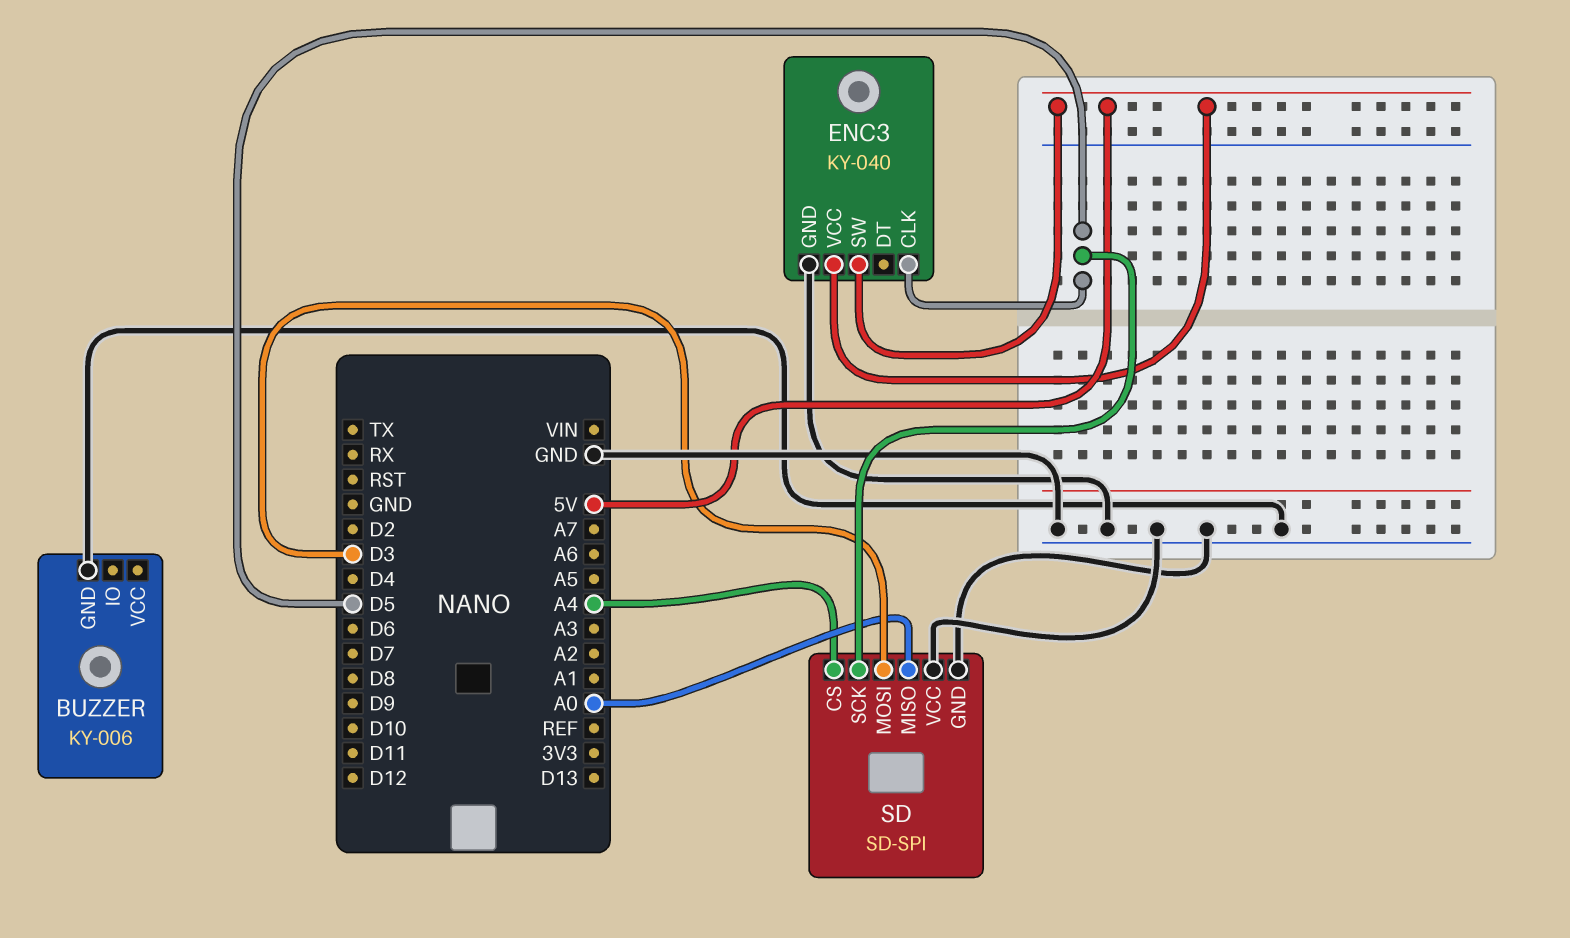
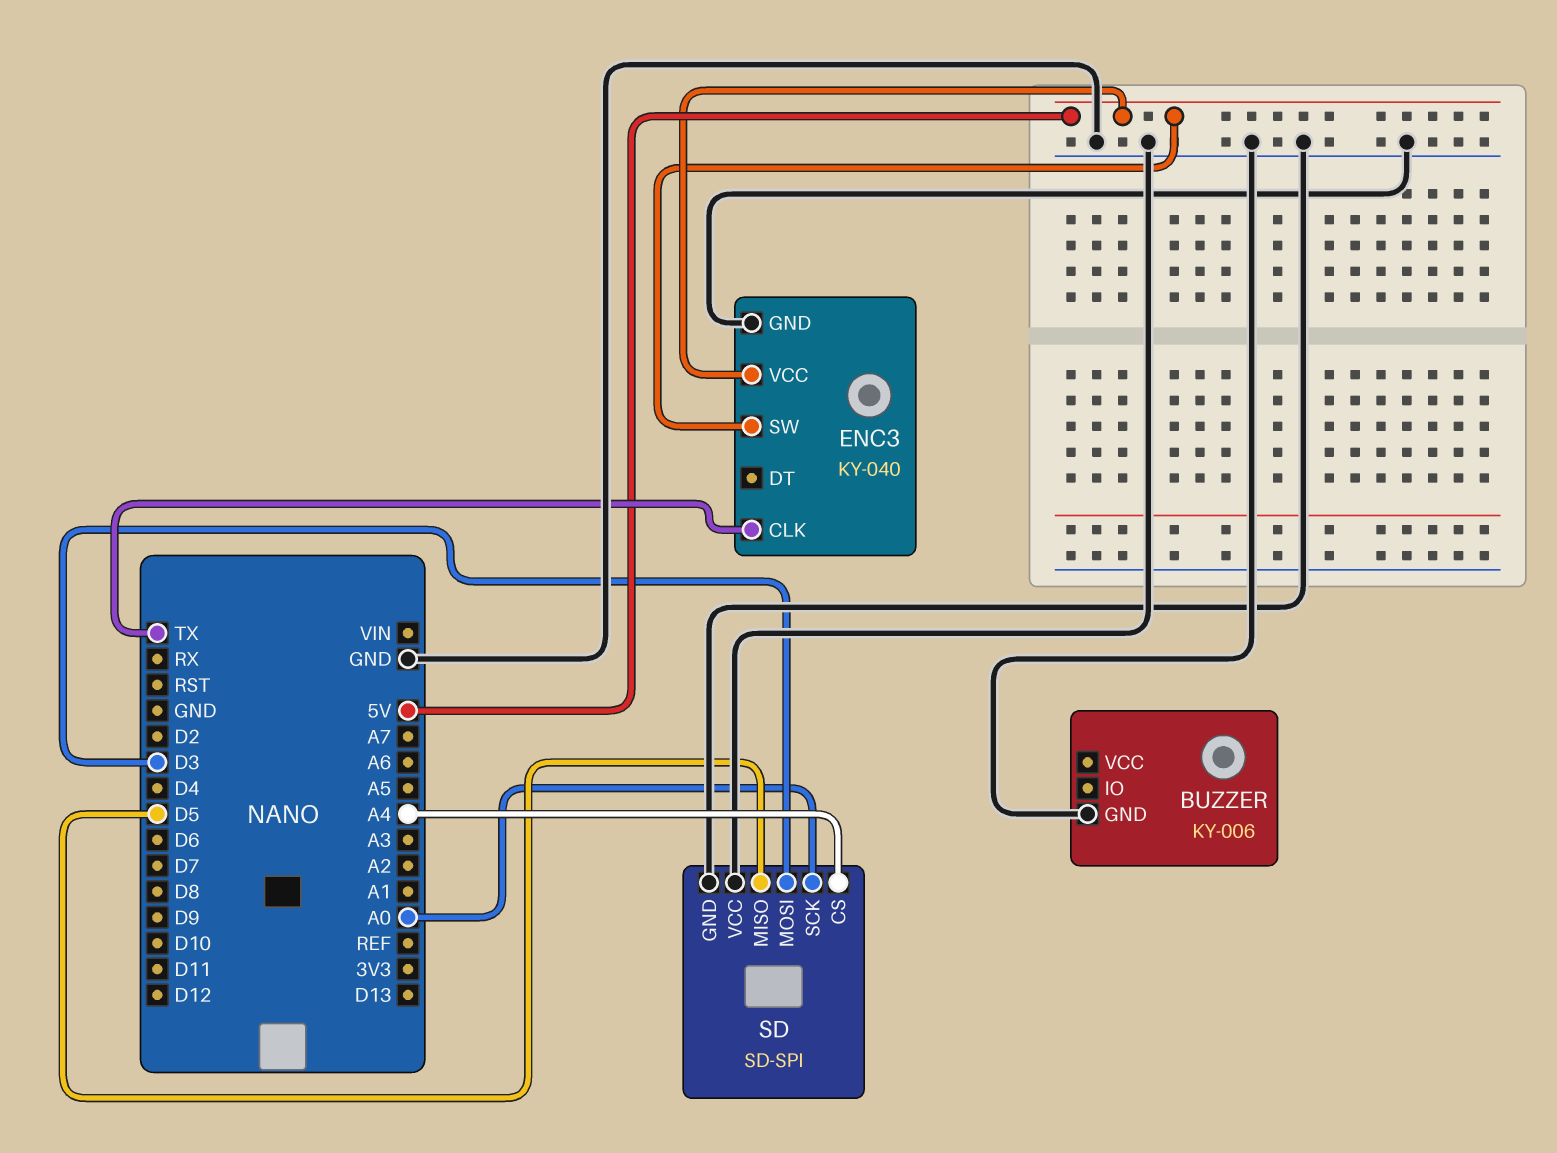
ENC3 pin CLK: D5 -> TX
SD pin MISO: A0 -> D5
SD pin SCK: D5 -> A0

